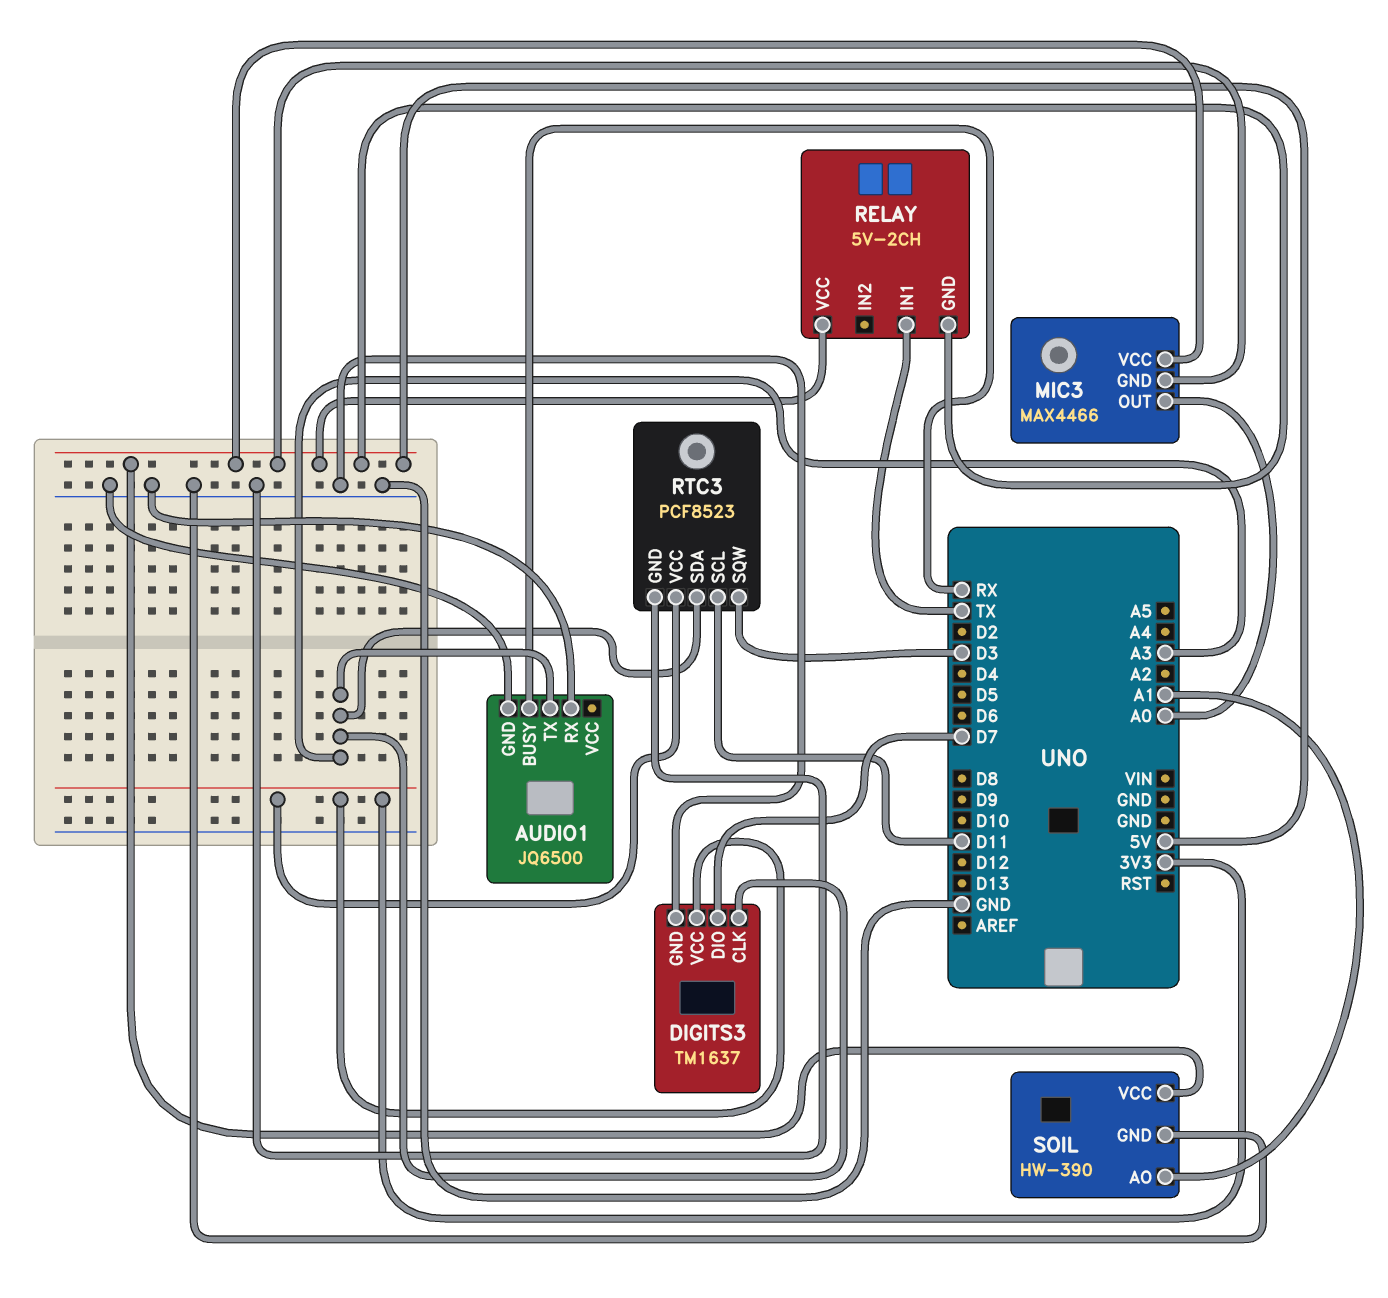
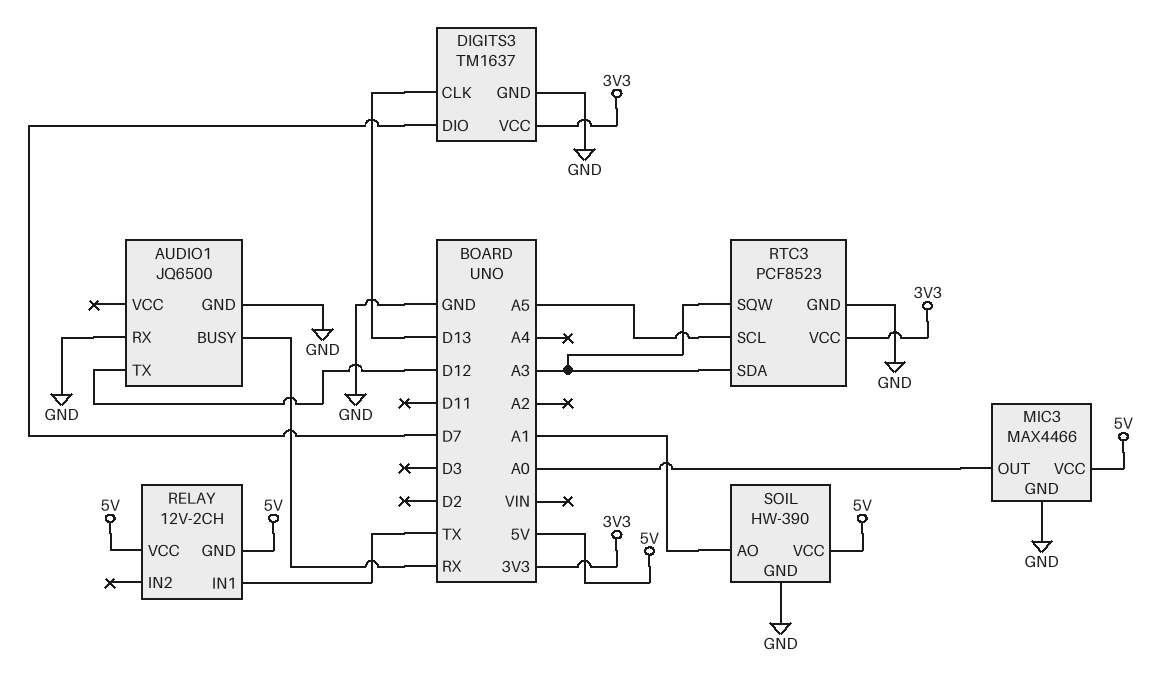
AUDIO1 pin TX: A3 -> D12
DIGITS3 pin CLK: A3 -> D13
MIC3 pin GND: 5V -> GND
RELAY: 5V-2CH -> 12V-2CH
RTC3 pin SCL: D11 -> A5
RTC3 pin SQW: D3 -> A3

